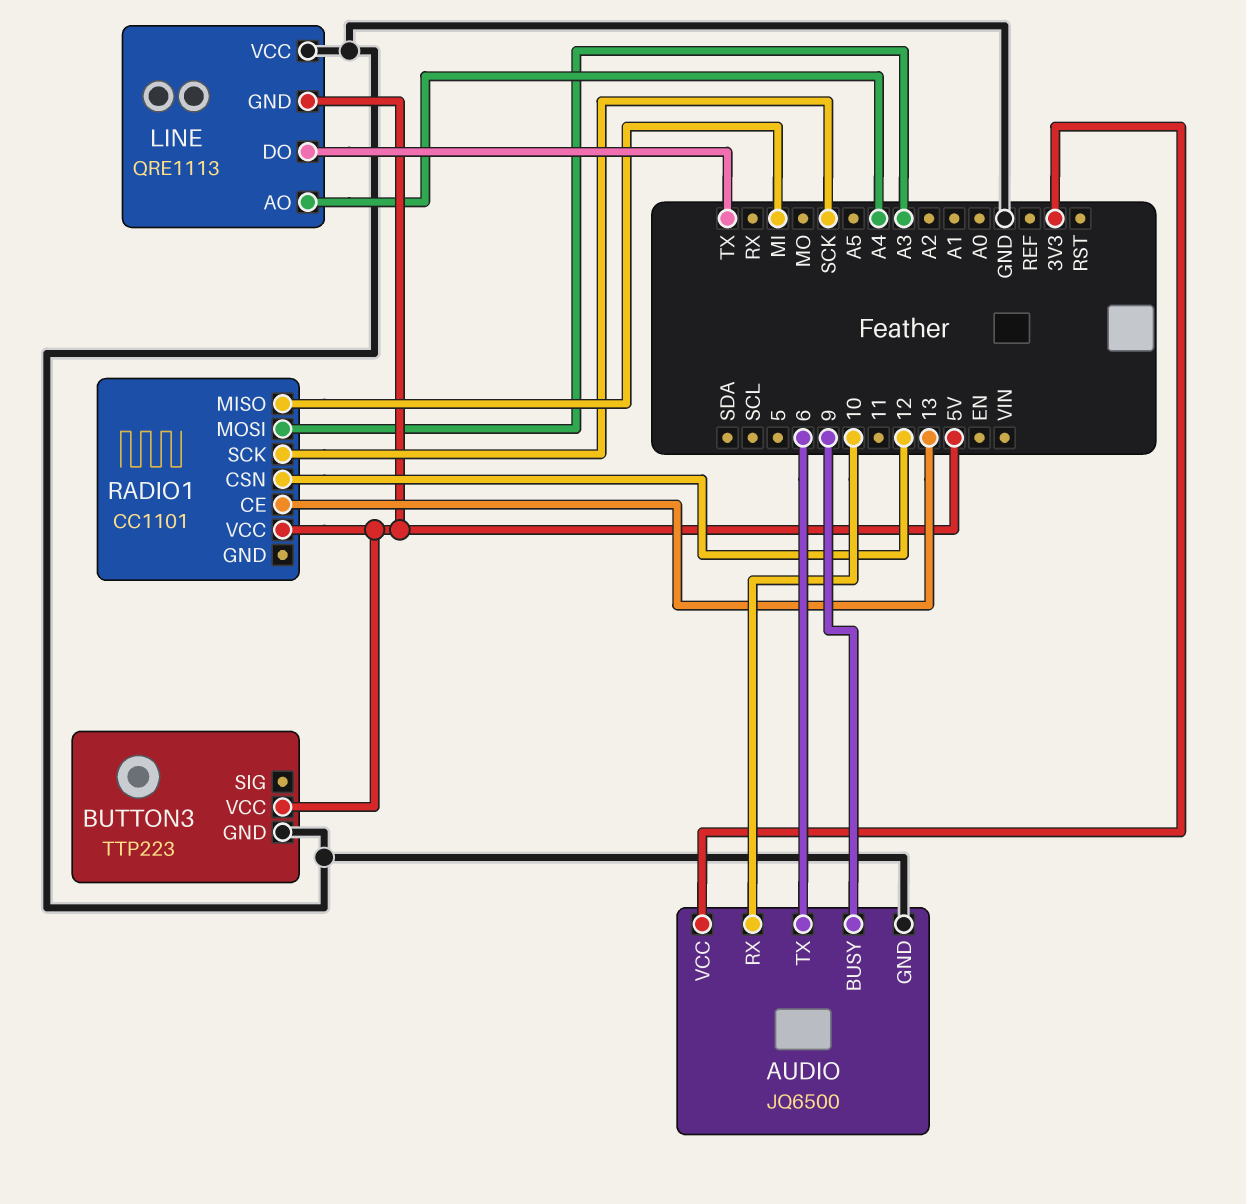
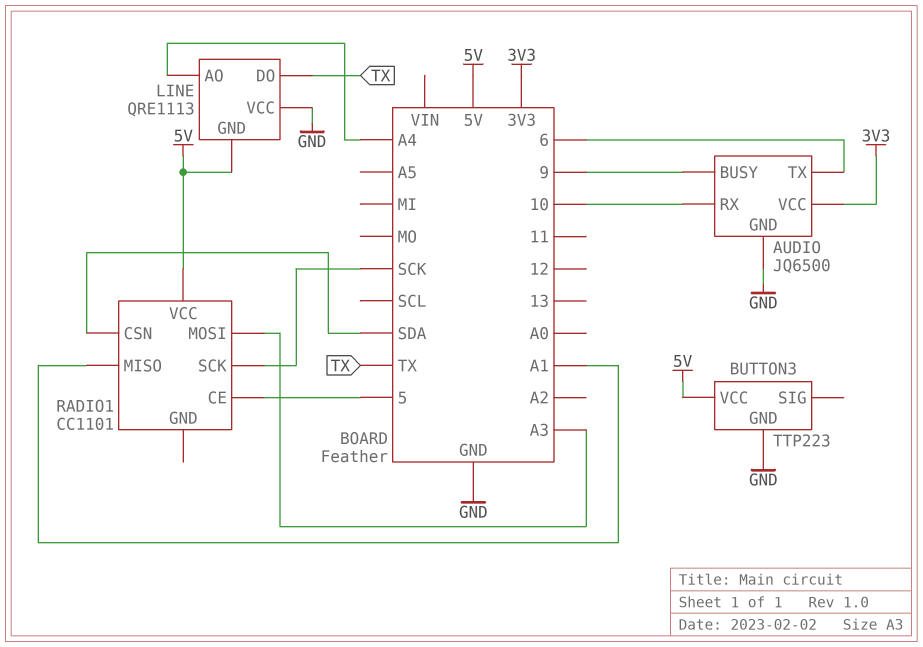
RADIO1 pin CE: 13 -> 5
RADIO1 pin CSN: 12 -> SDA
RADIO1 pin MISO: MI -> A1

